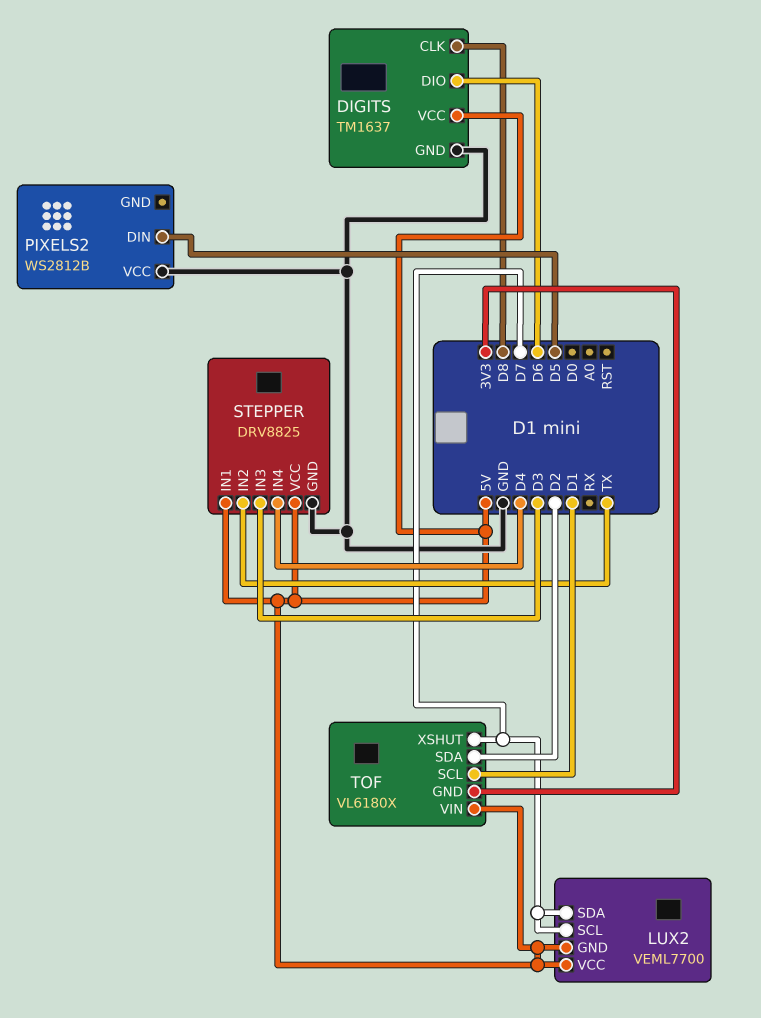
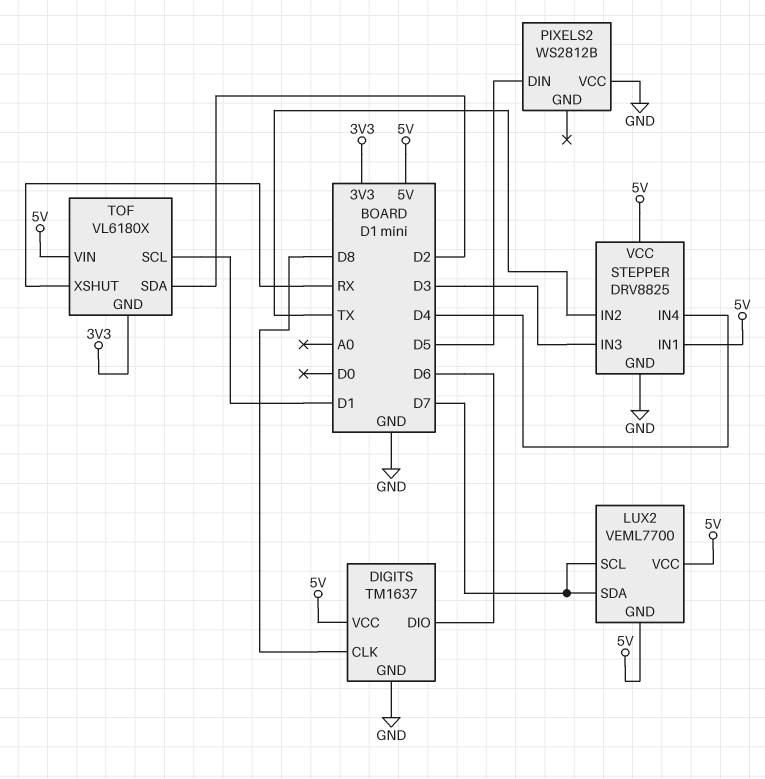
TOF pin XSHUT: D7 -> RX

